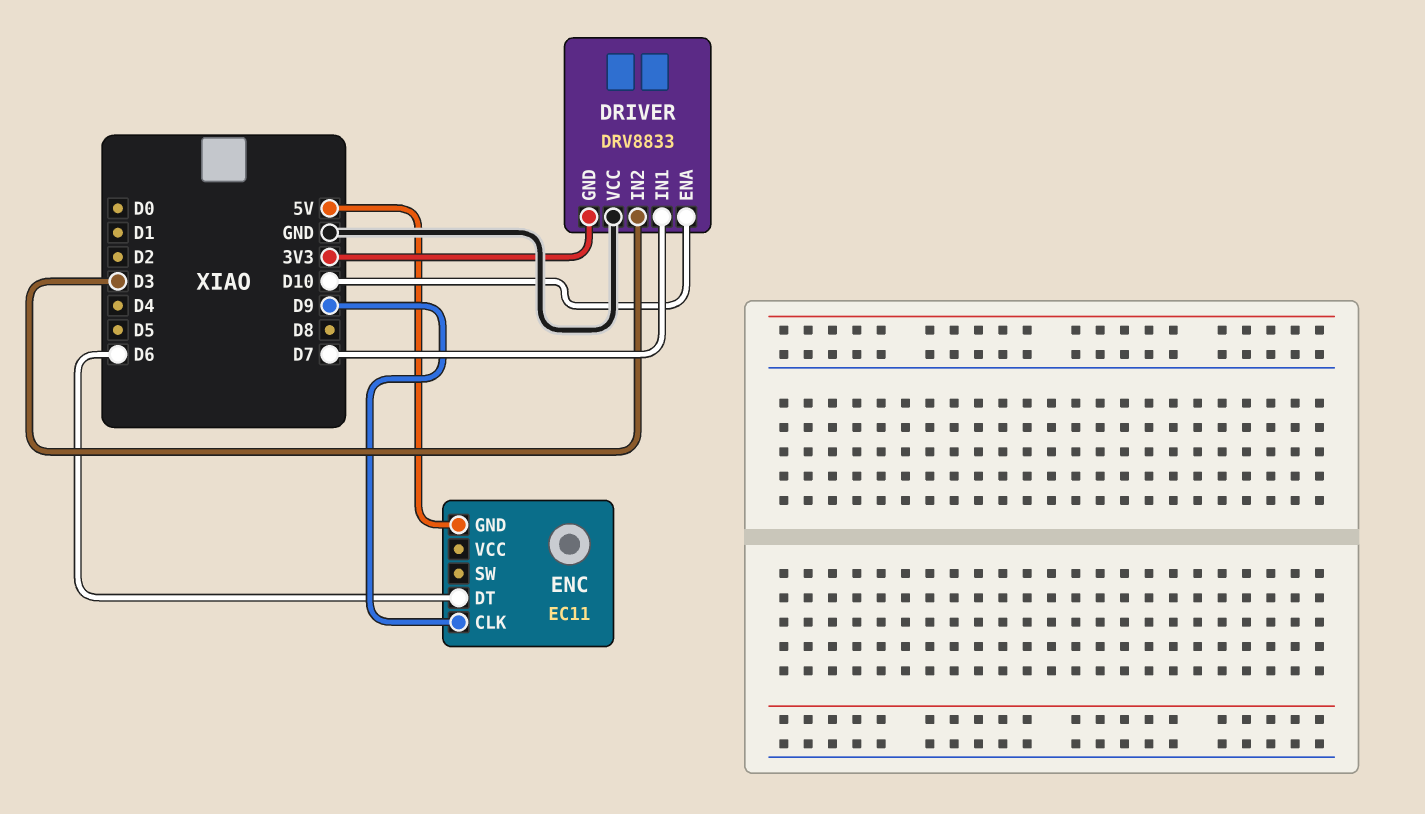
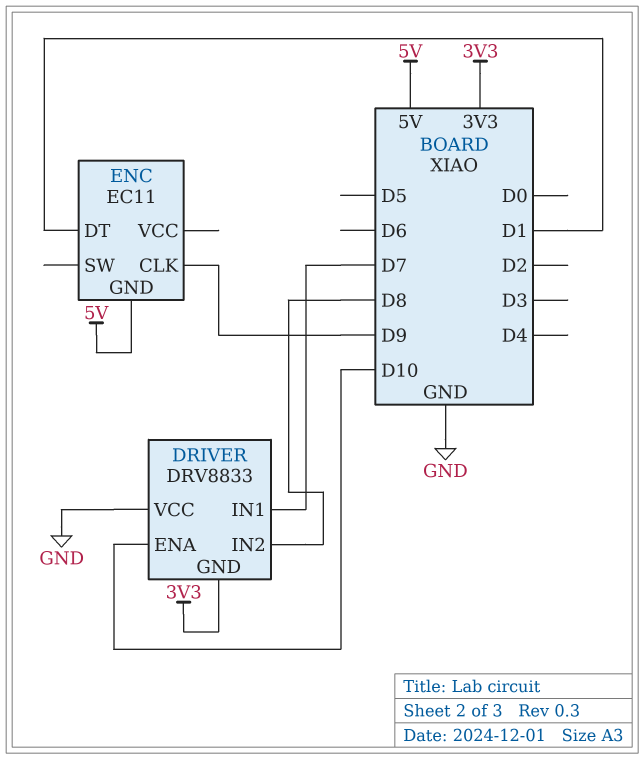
DRIVER pin IN2: D3 -> D8
ENC pin DT: D6 -> D1

